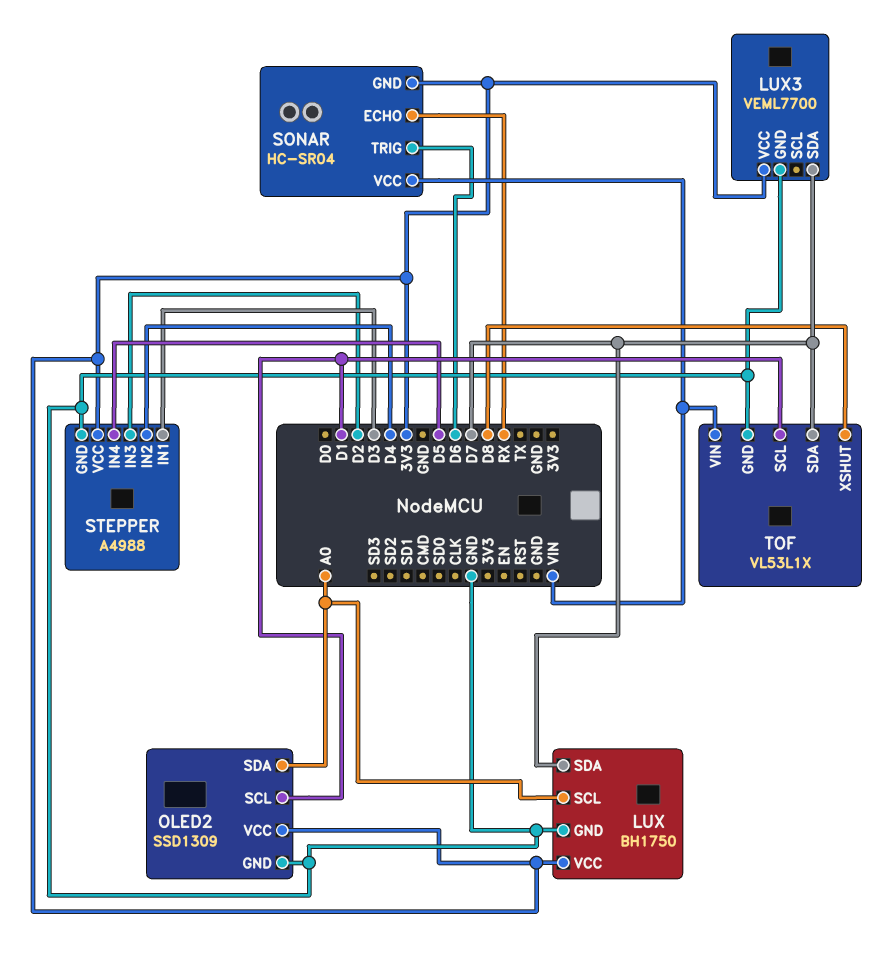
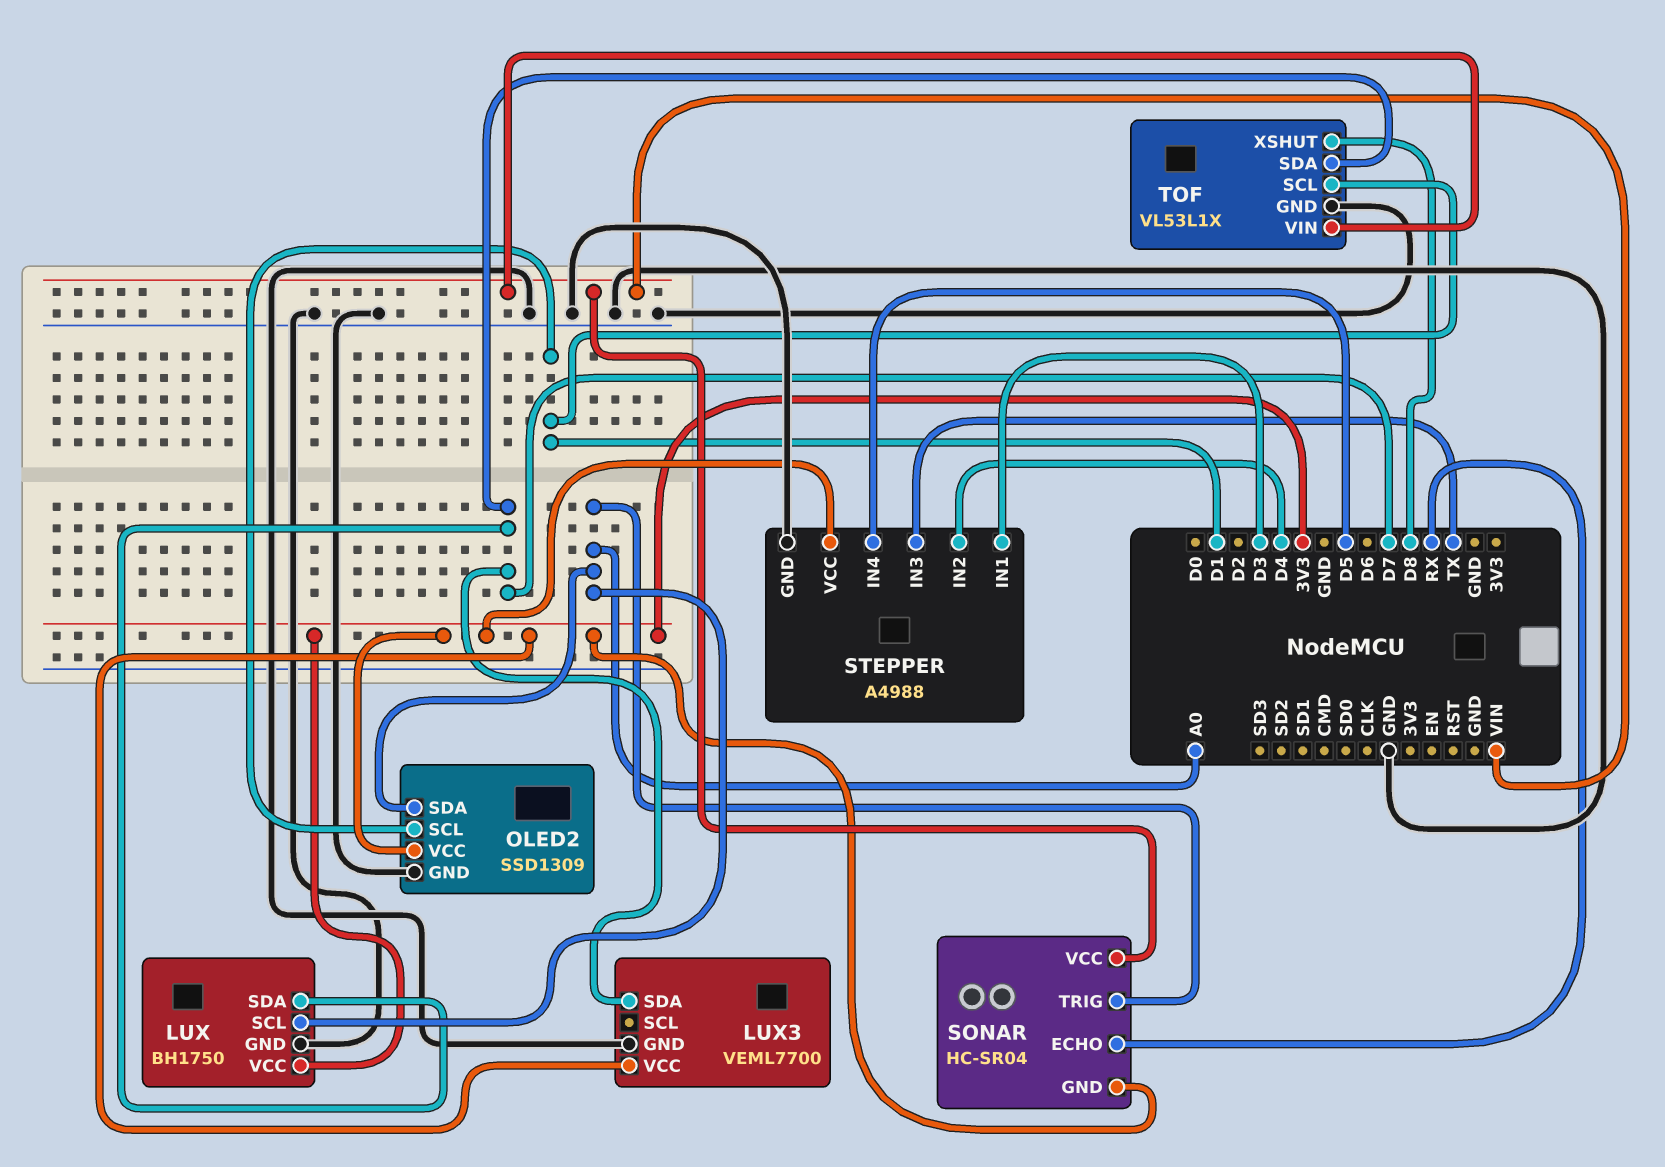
SONAR pin TRIG: D6 -> A0
STEPPER pin IN3: D2 -> TX

